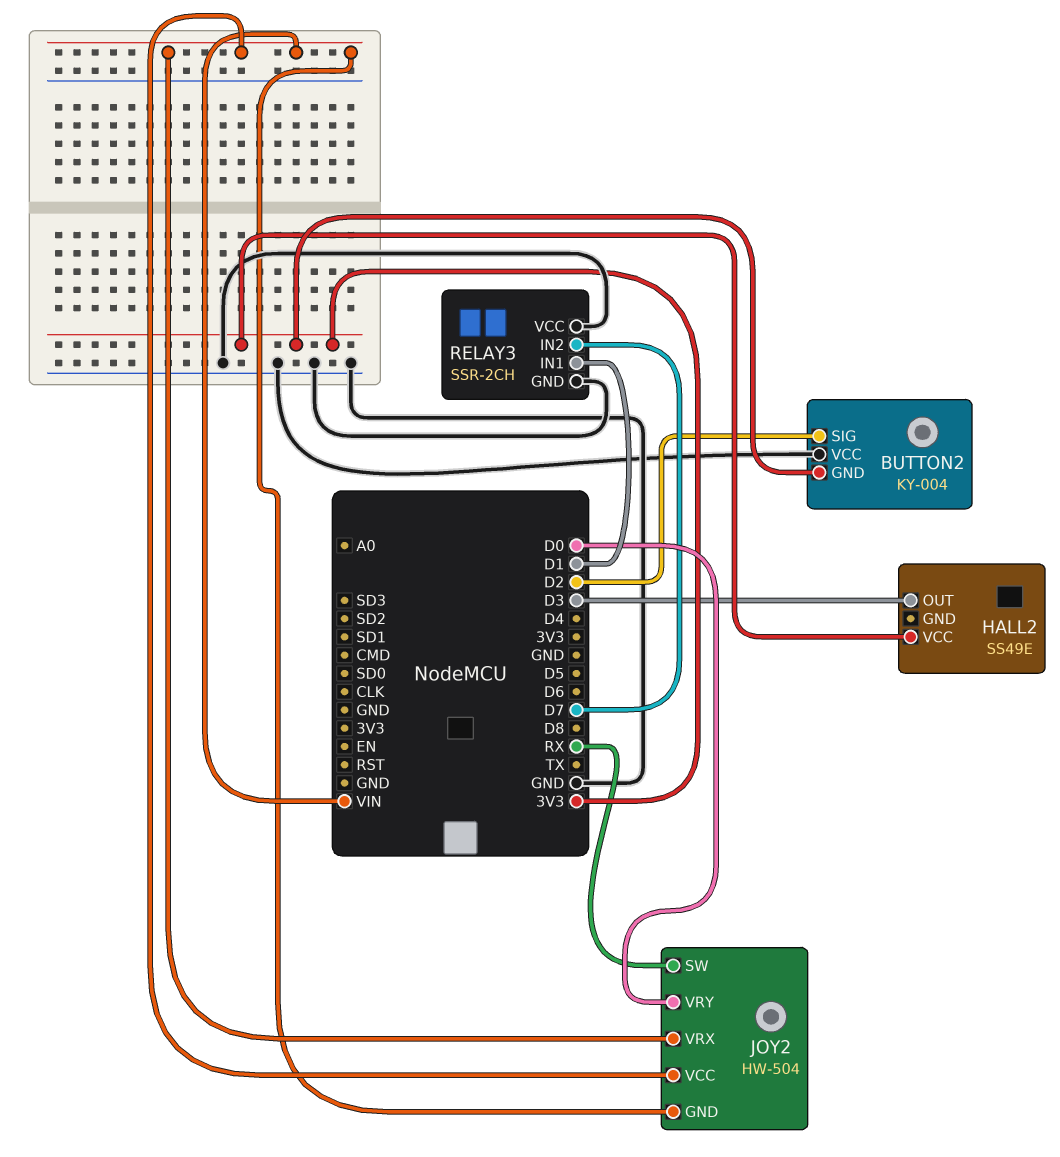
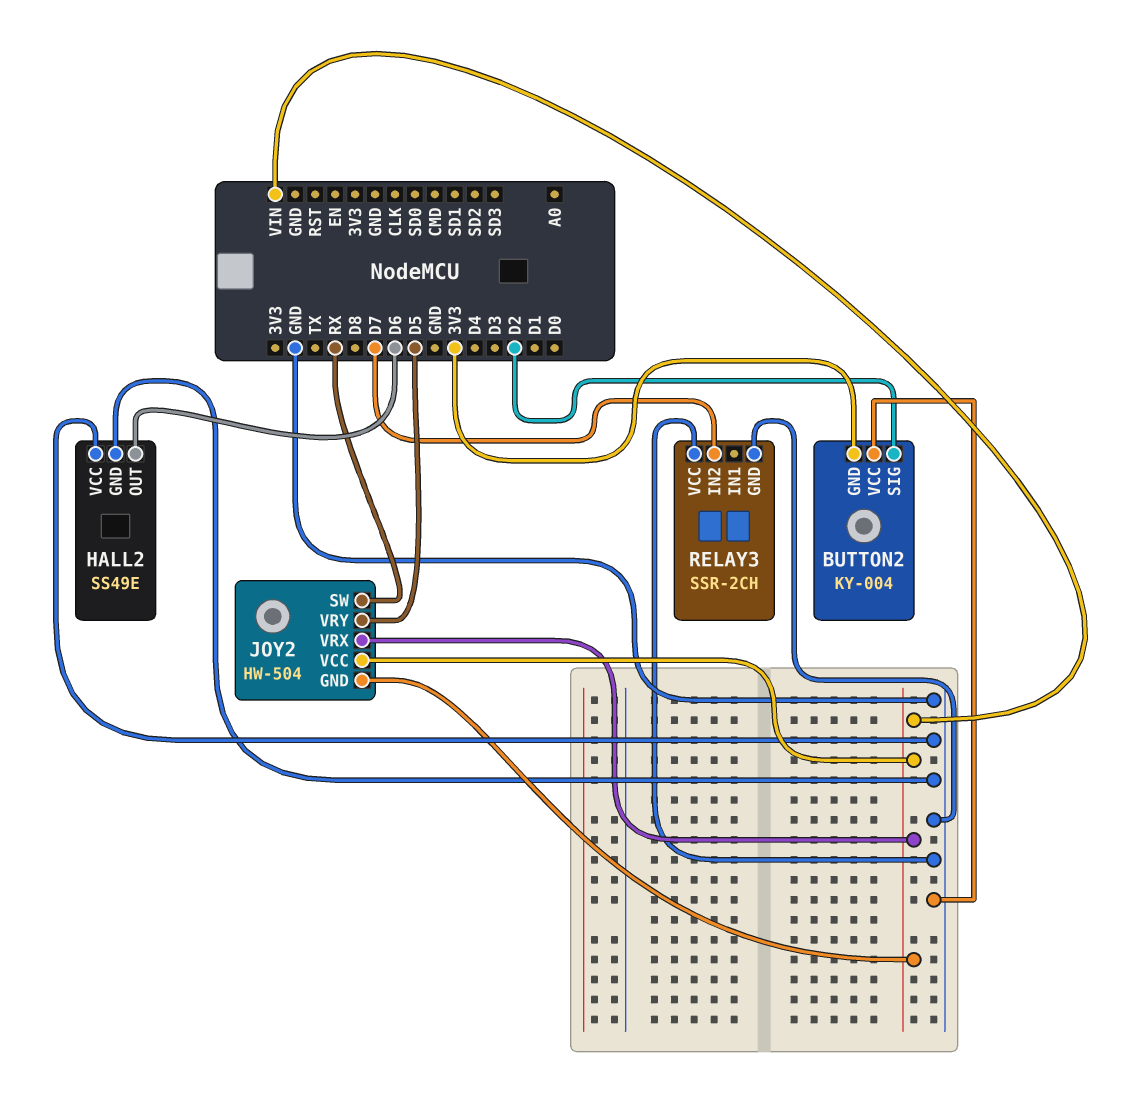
HALL2 pin GND: none -> GND
HALL2 pin OUT: D3 -> D6
HALL2 pin VCC: 3V3 -> GND
JOY2 pin VRY: D0 -> D5
RELAY3 pin IN1: D1 -> none

